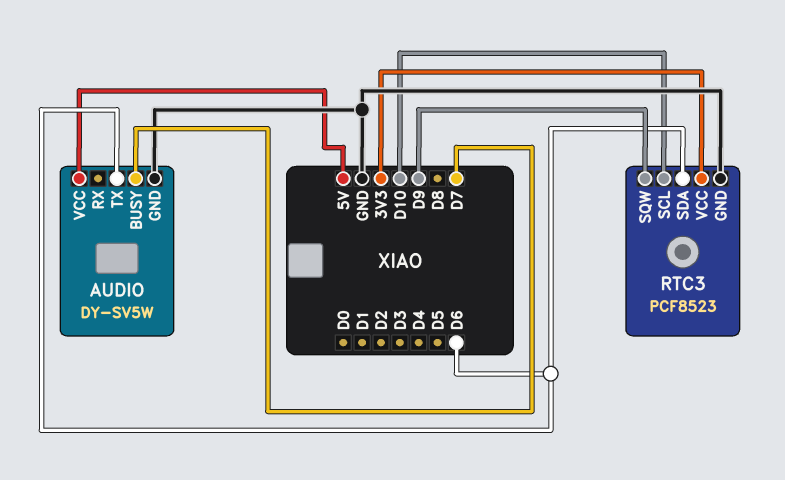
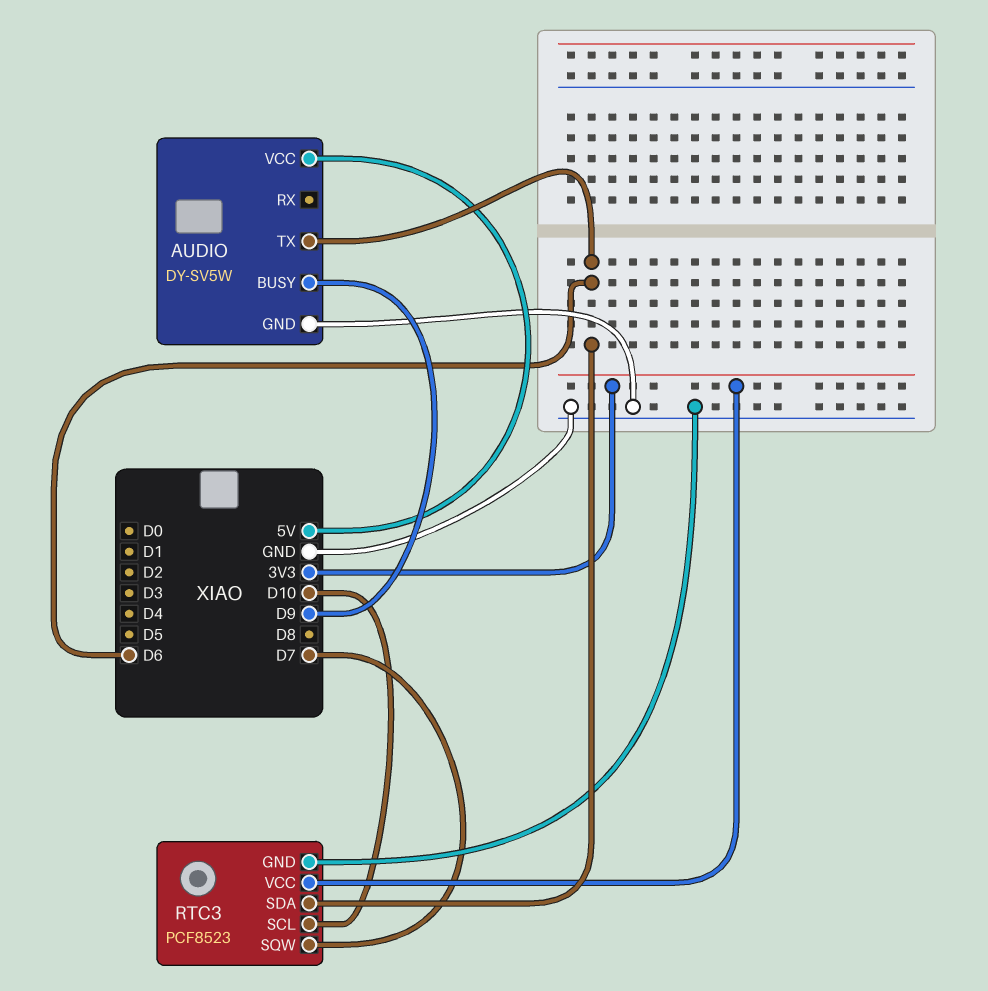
AUDIO pin BUSY: D7 -> D9
RTC3 pin SQW: D9 -> D7

